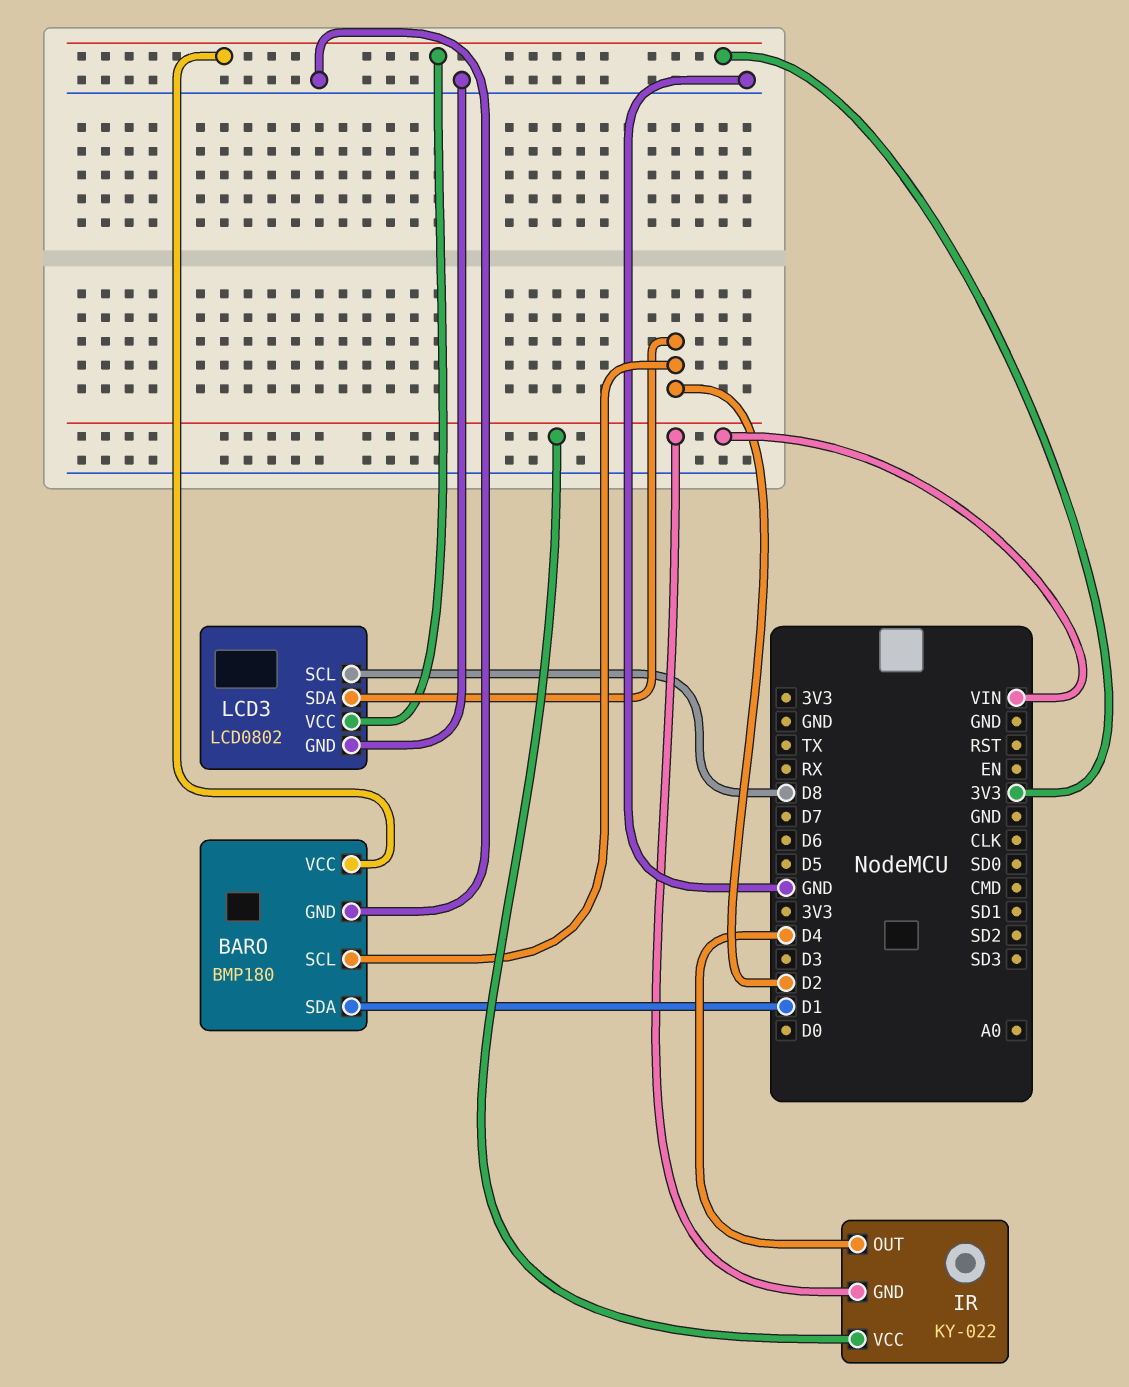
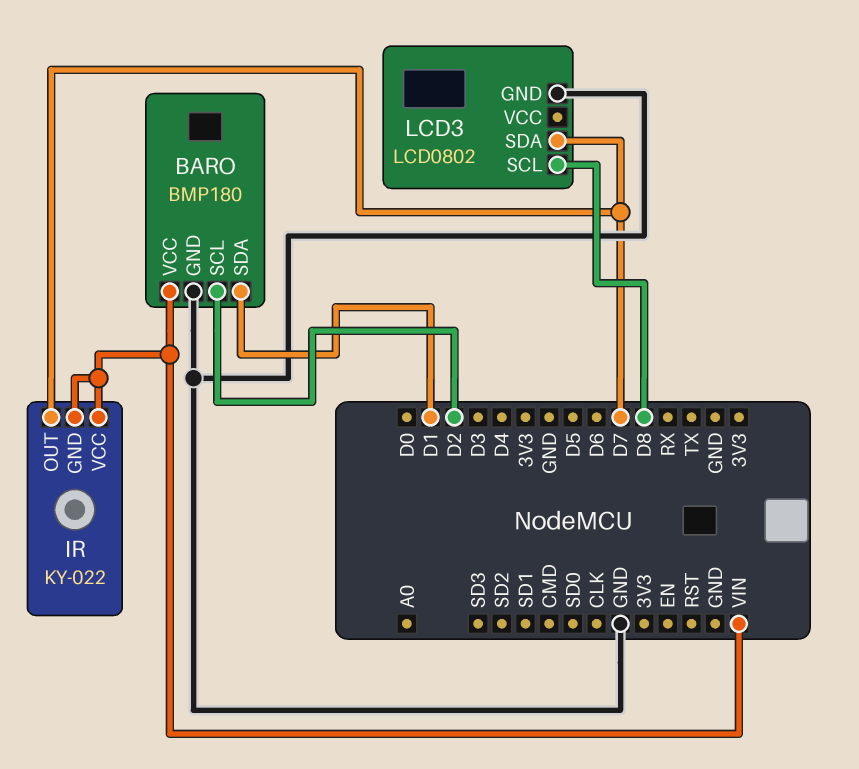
BARO pin VCC: 3V3 -> VIN
IR pin OUT: D4 -> D7
LCD3 pin SDA: D2 -> D7
LCD3 pin VCC: 3V3 -> none

